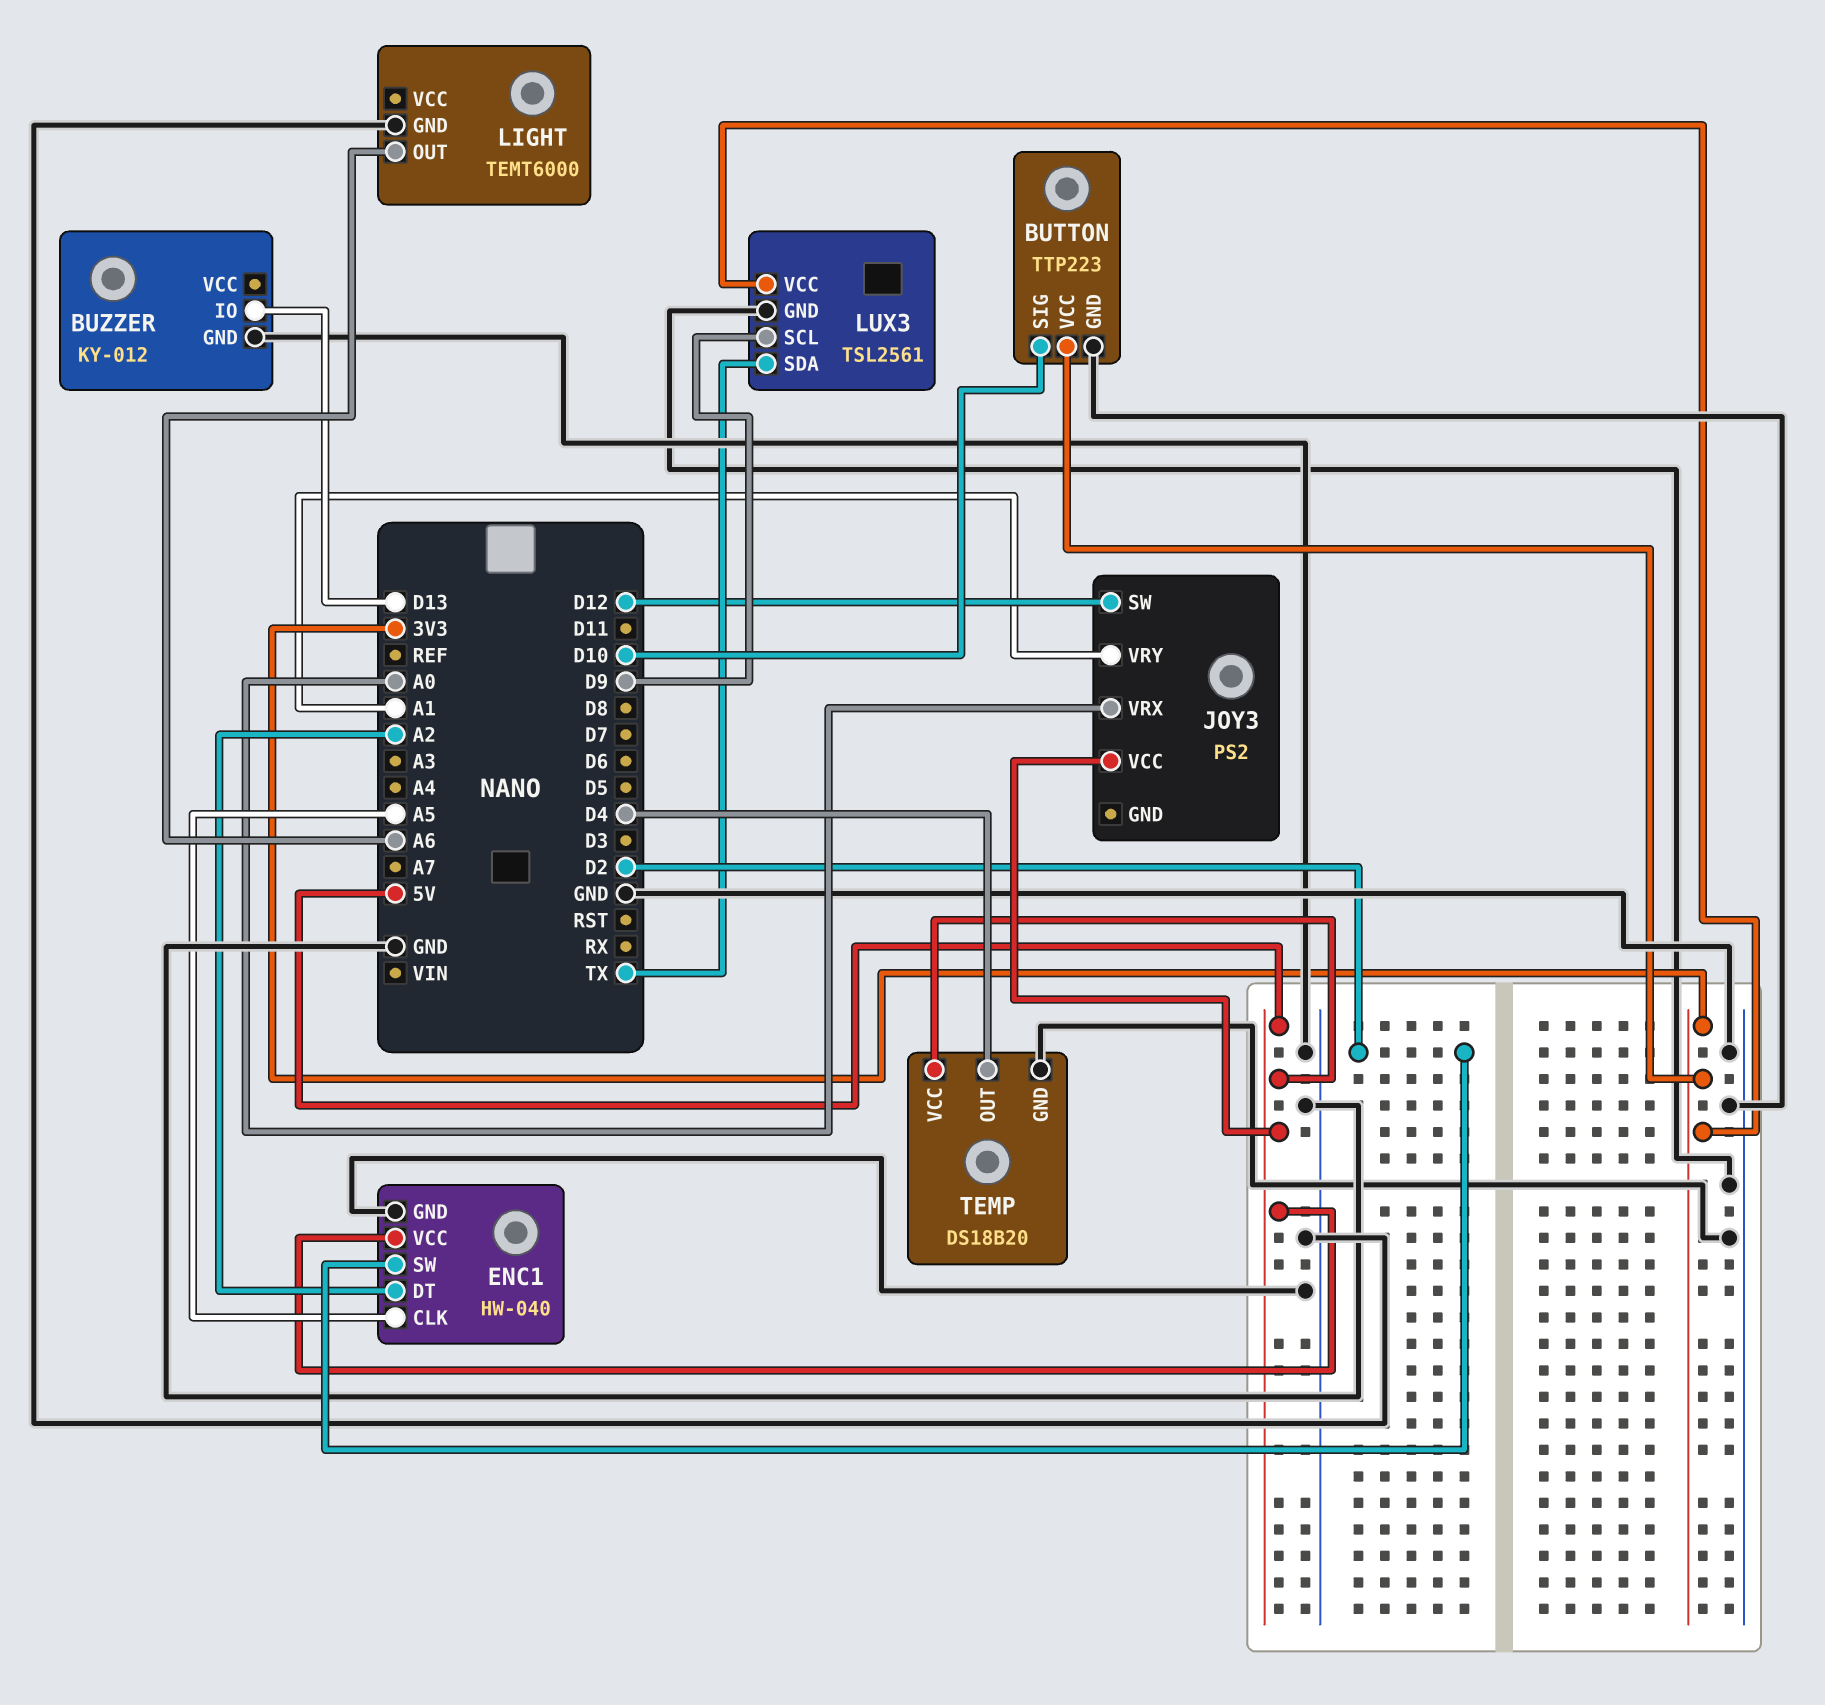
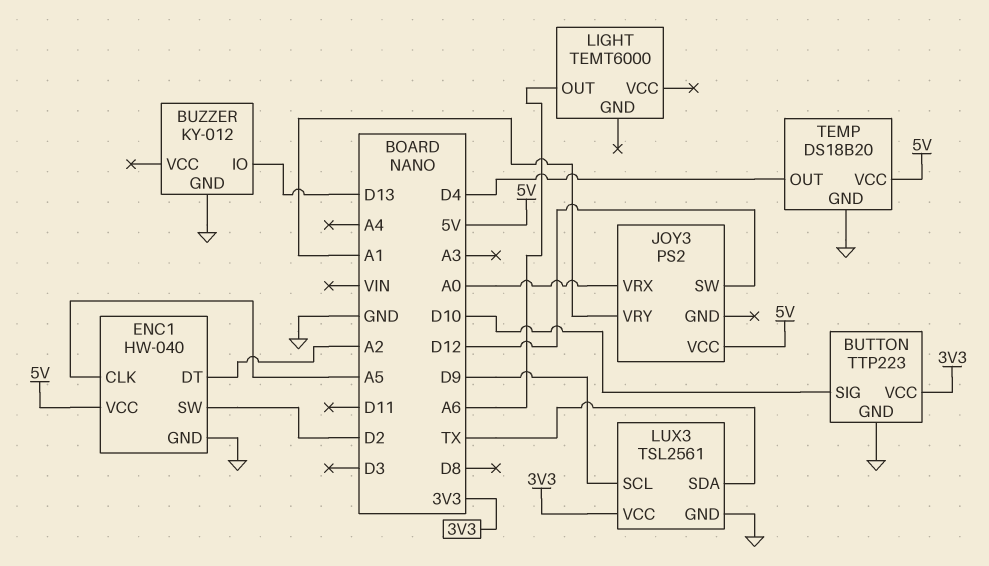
LIGHT pin GND: GND -> none

